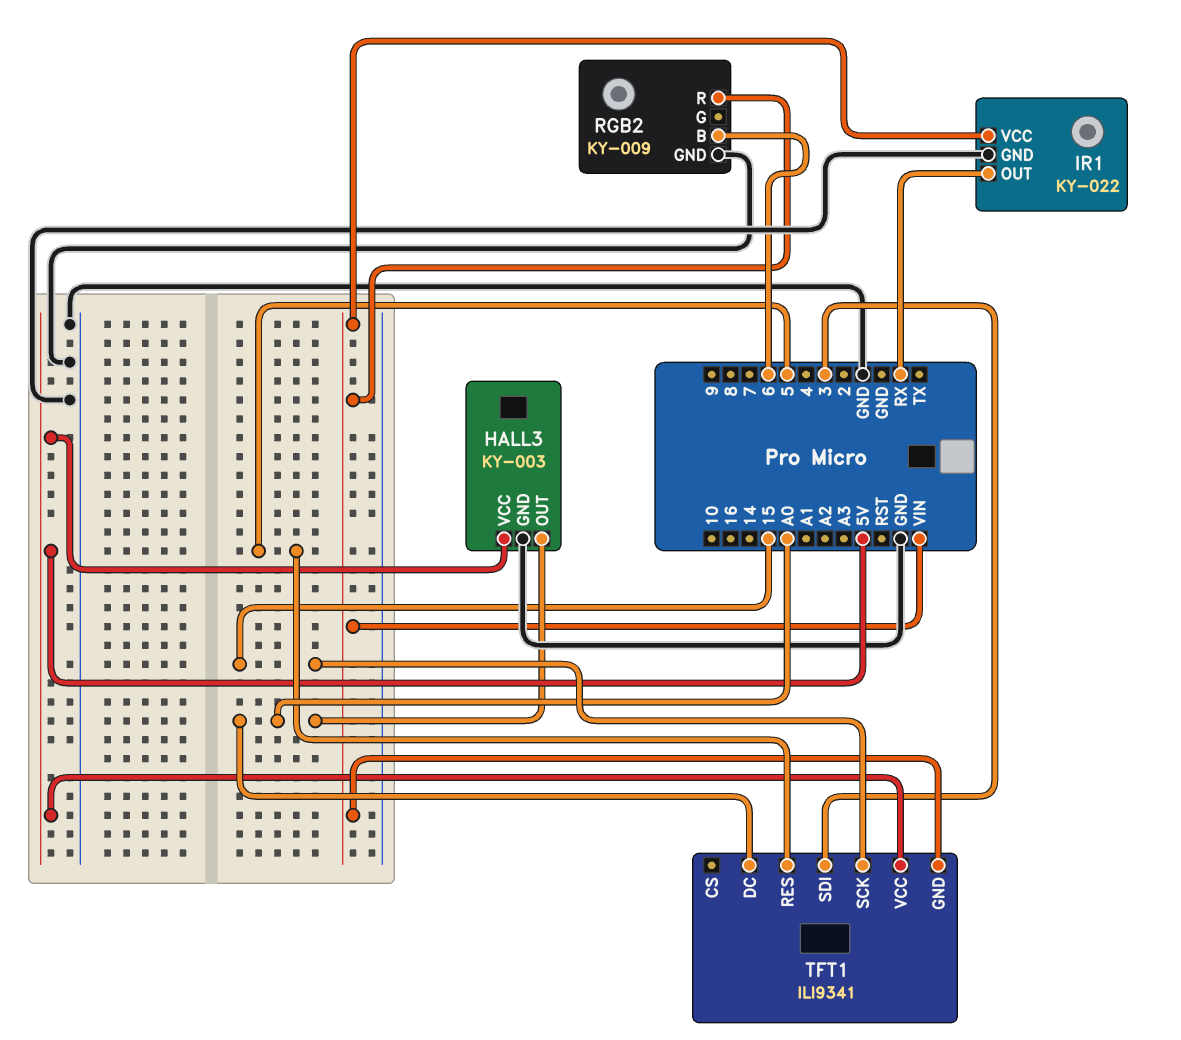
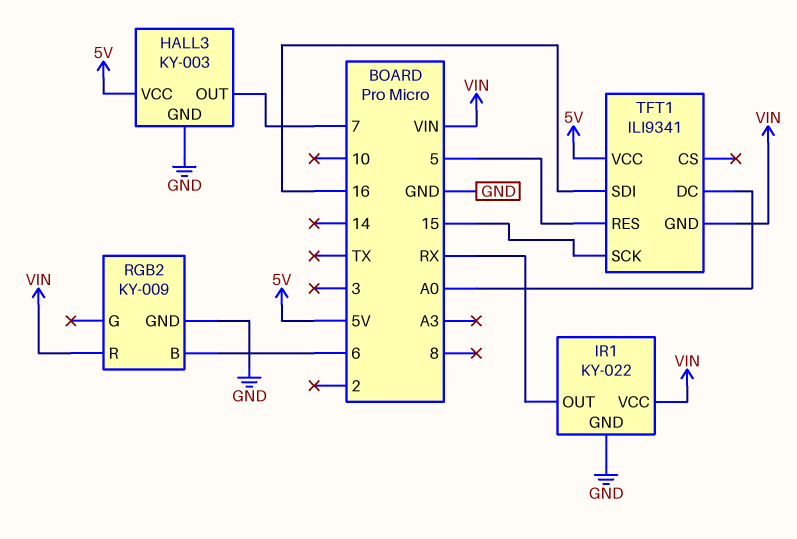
HALL3 pin OUT: A0 -> 7
TFT1 pin SDI: 3 -> 16

